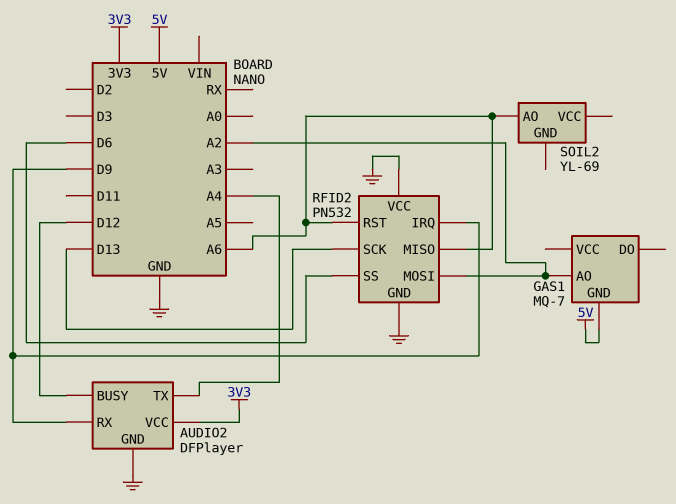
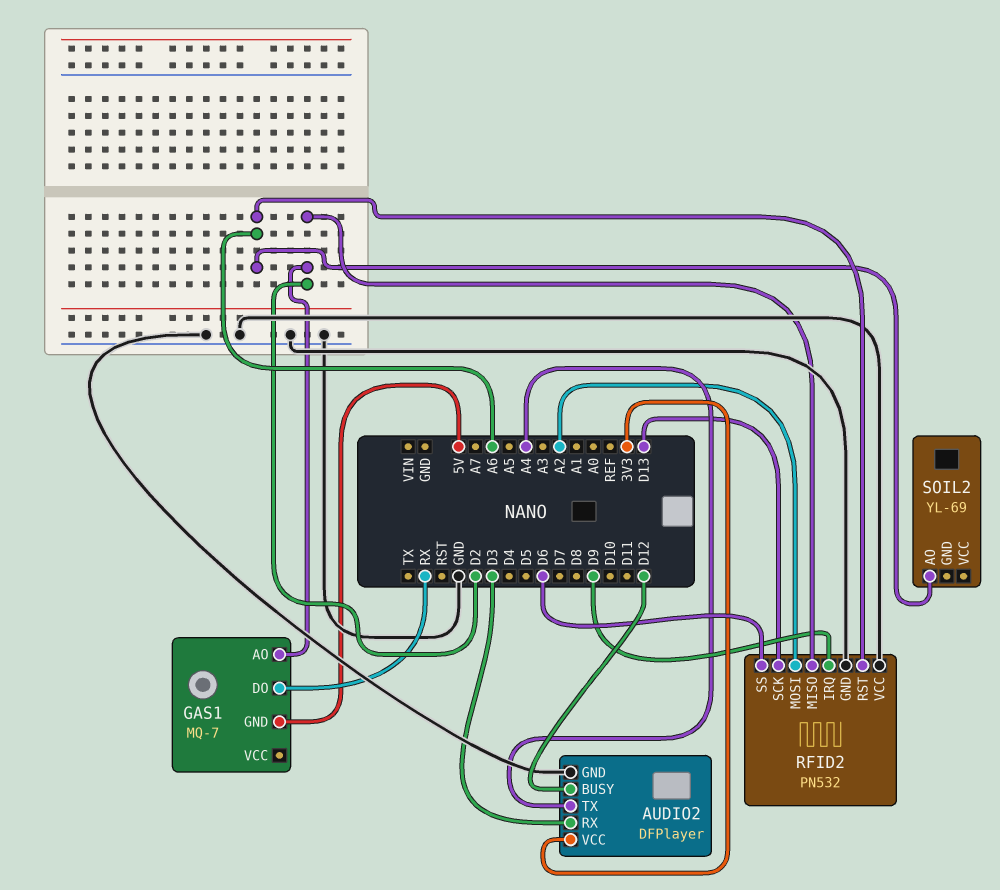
AUDIO2 pin RX: D9 -> D3
GAS1 pin AO: A2 -> D2
GAS1 pin DO: none -> RX
RFID2 pin MISO: A6 -> D2

